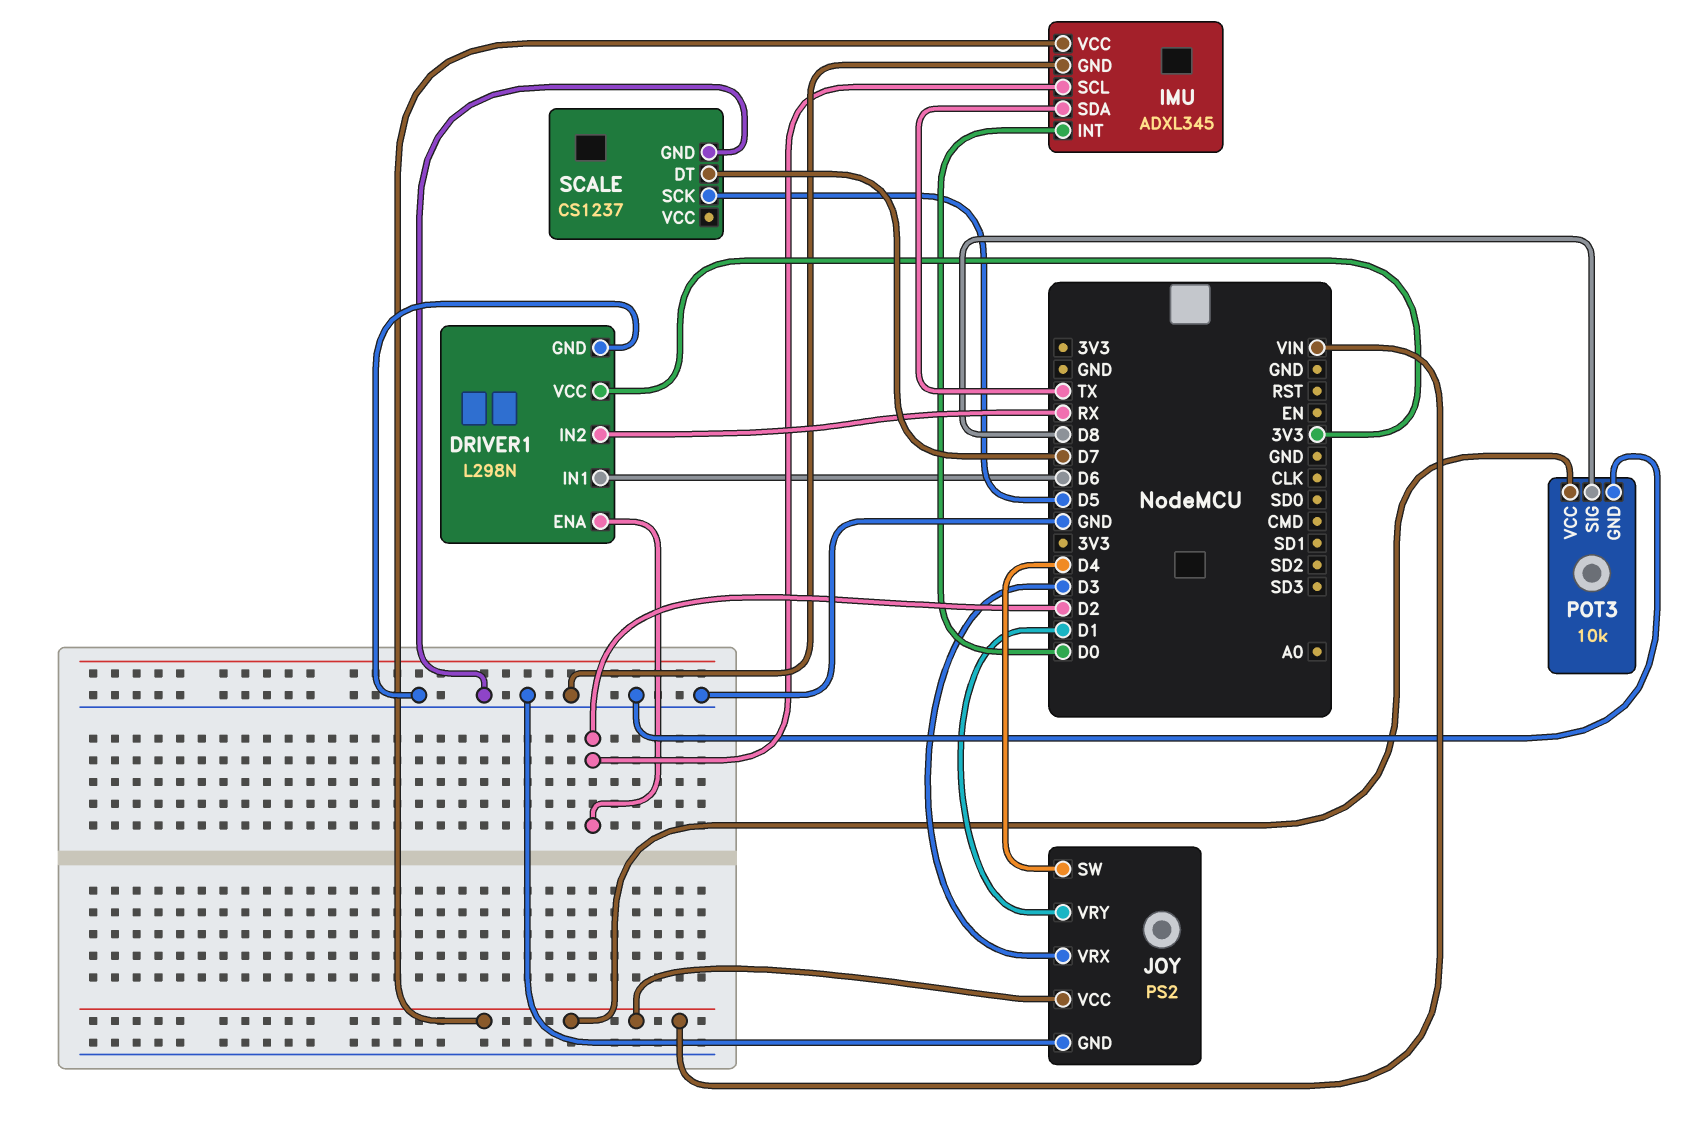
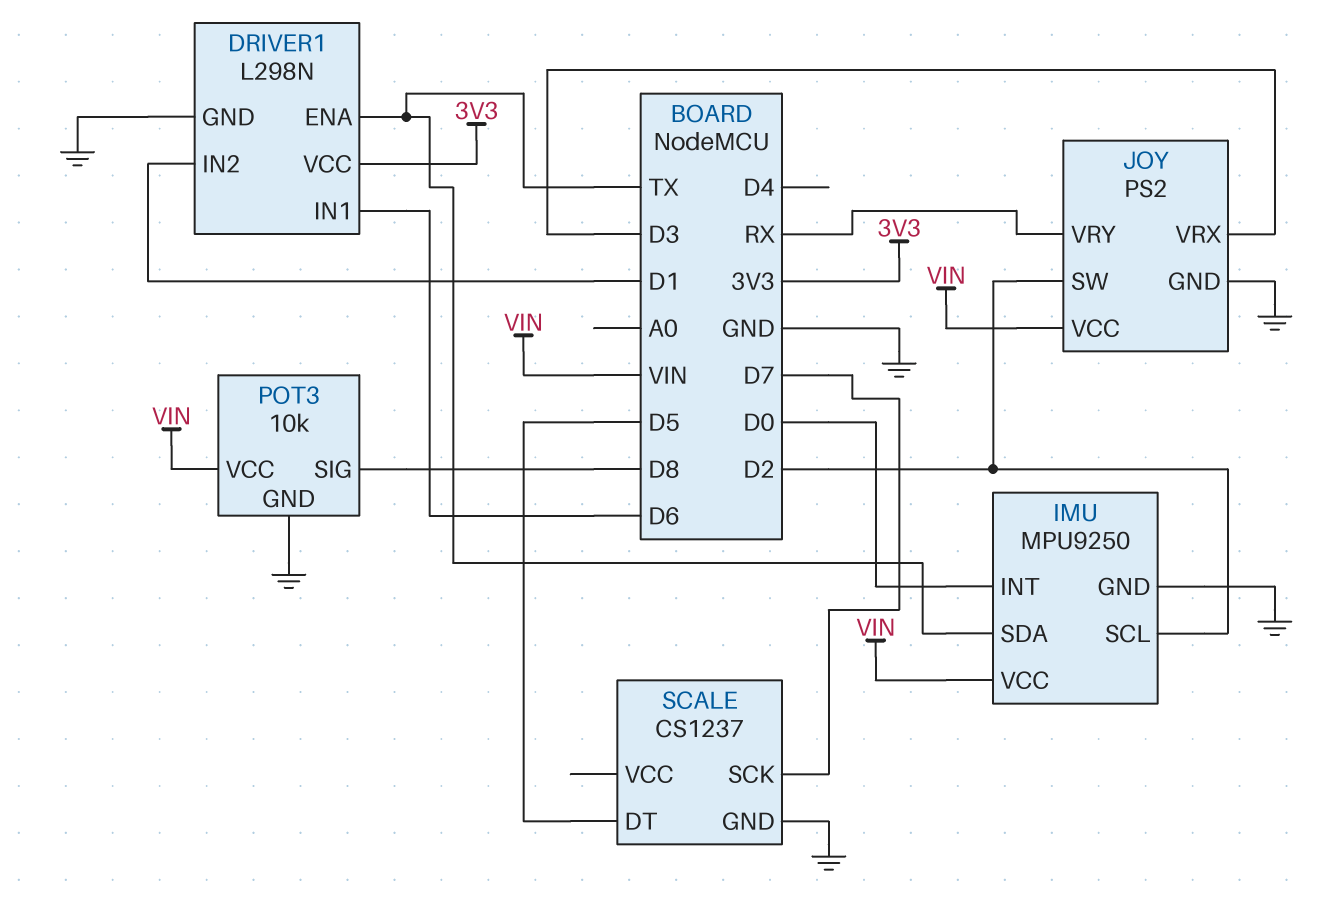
DRIVER1 pin ENA: D2 -> TX
DRIVER1 pin IN2: RX -> D1
IMU: ADXL345 -> MPU9250
JOY pin SW: D4 -> D2
JOY pin VRY: D1 -> RX
SCALE pin DT: D7 -> D5
SCALE pin SCK: D5 -> D7

